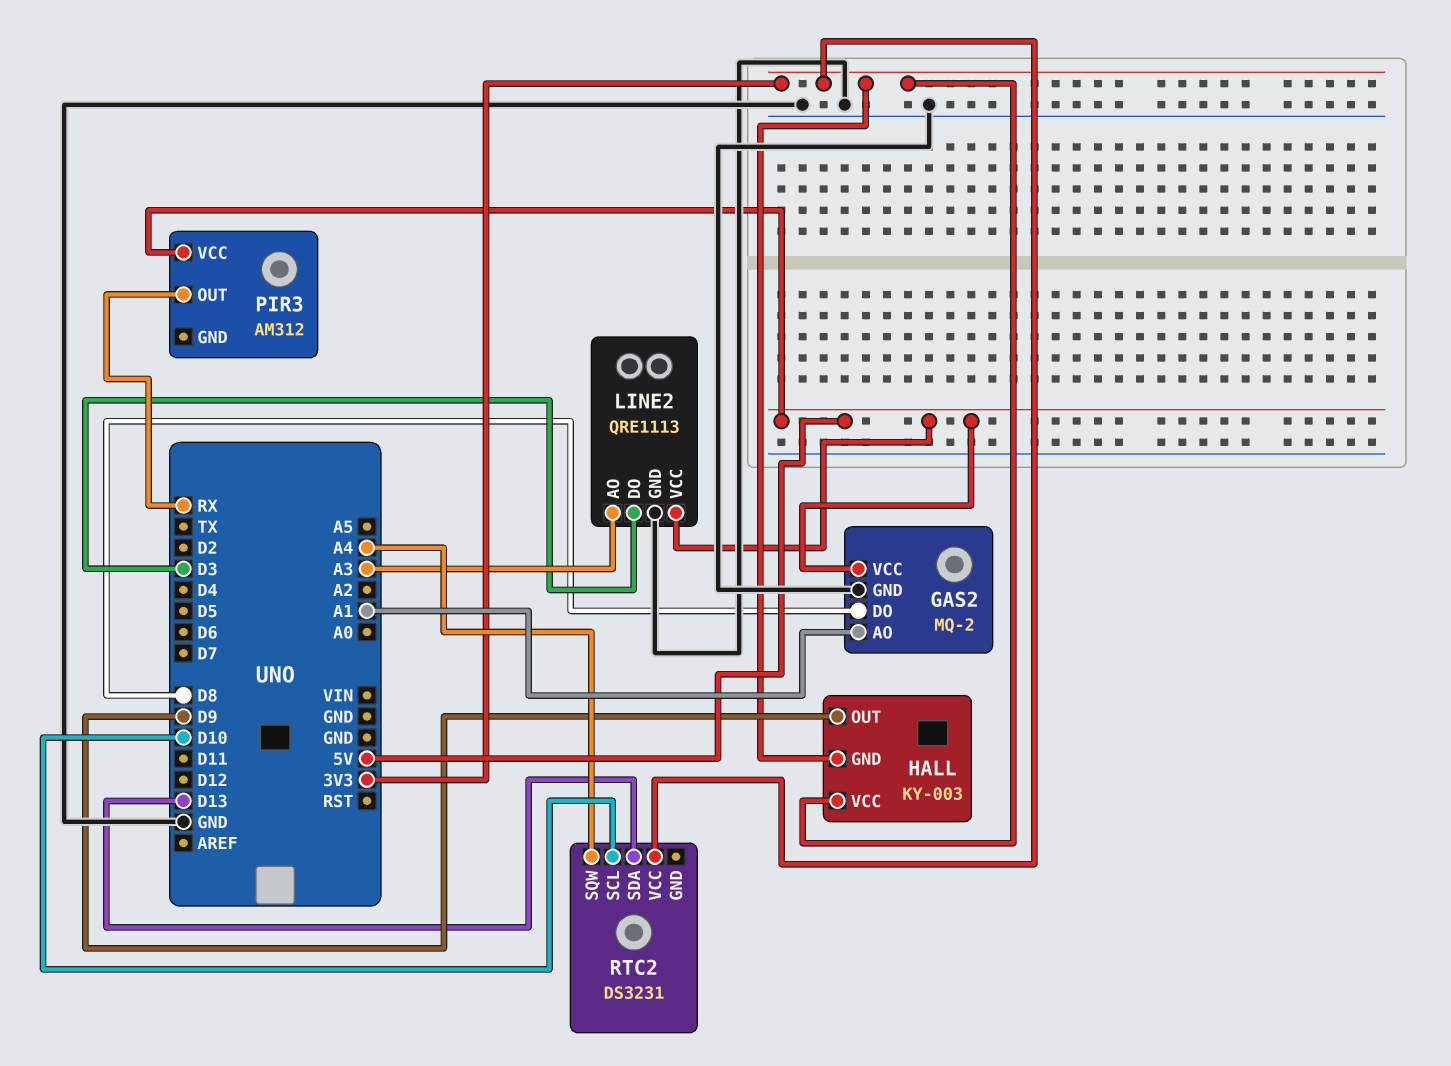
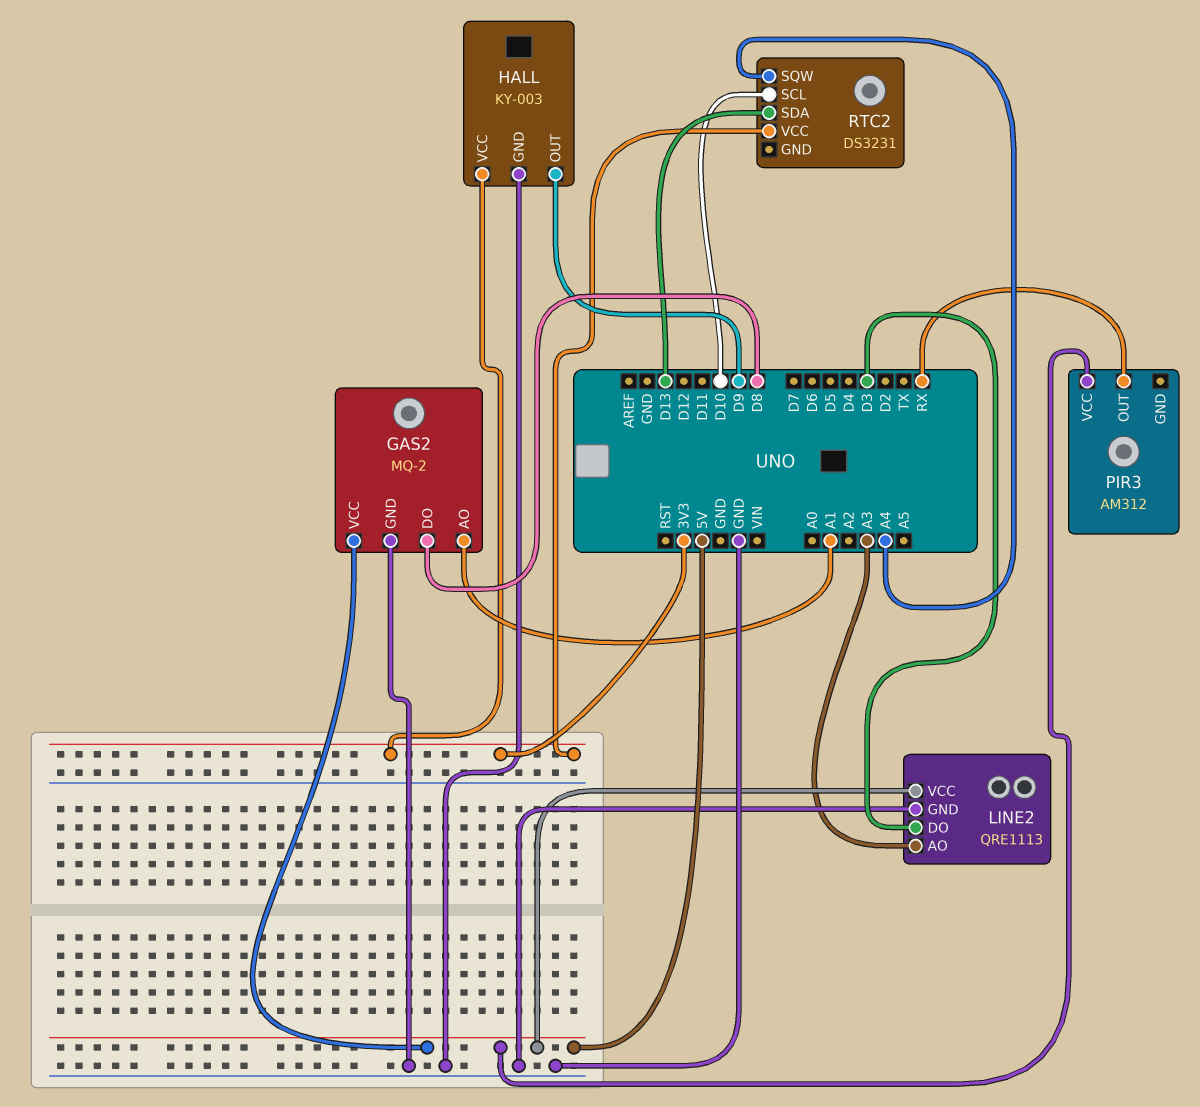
HALL pin GND: 3V3 -> GND

